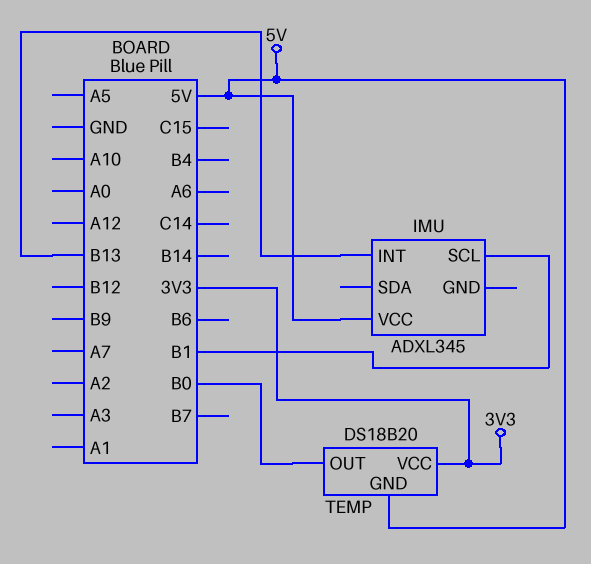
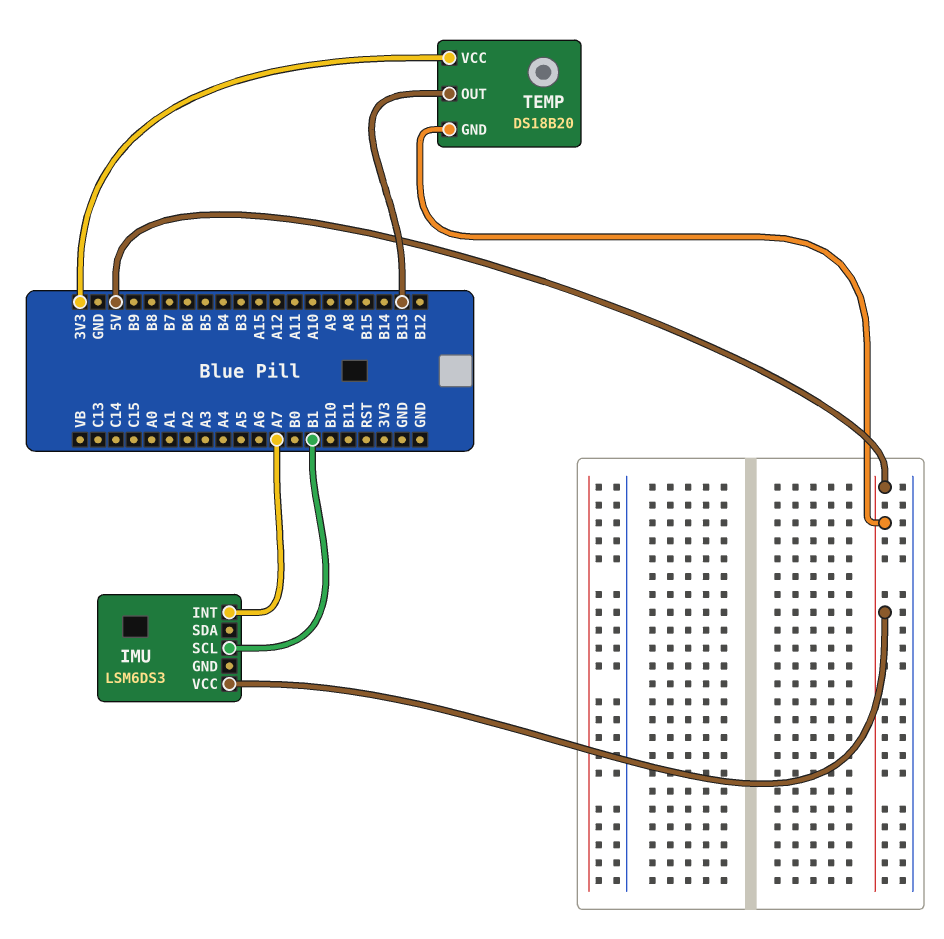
IMU: ADXL345 -> LSM6DS3
IMU pin INT: B13 -> A7
TEMP pin OUT: B0 -> B13

